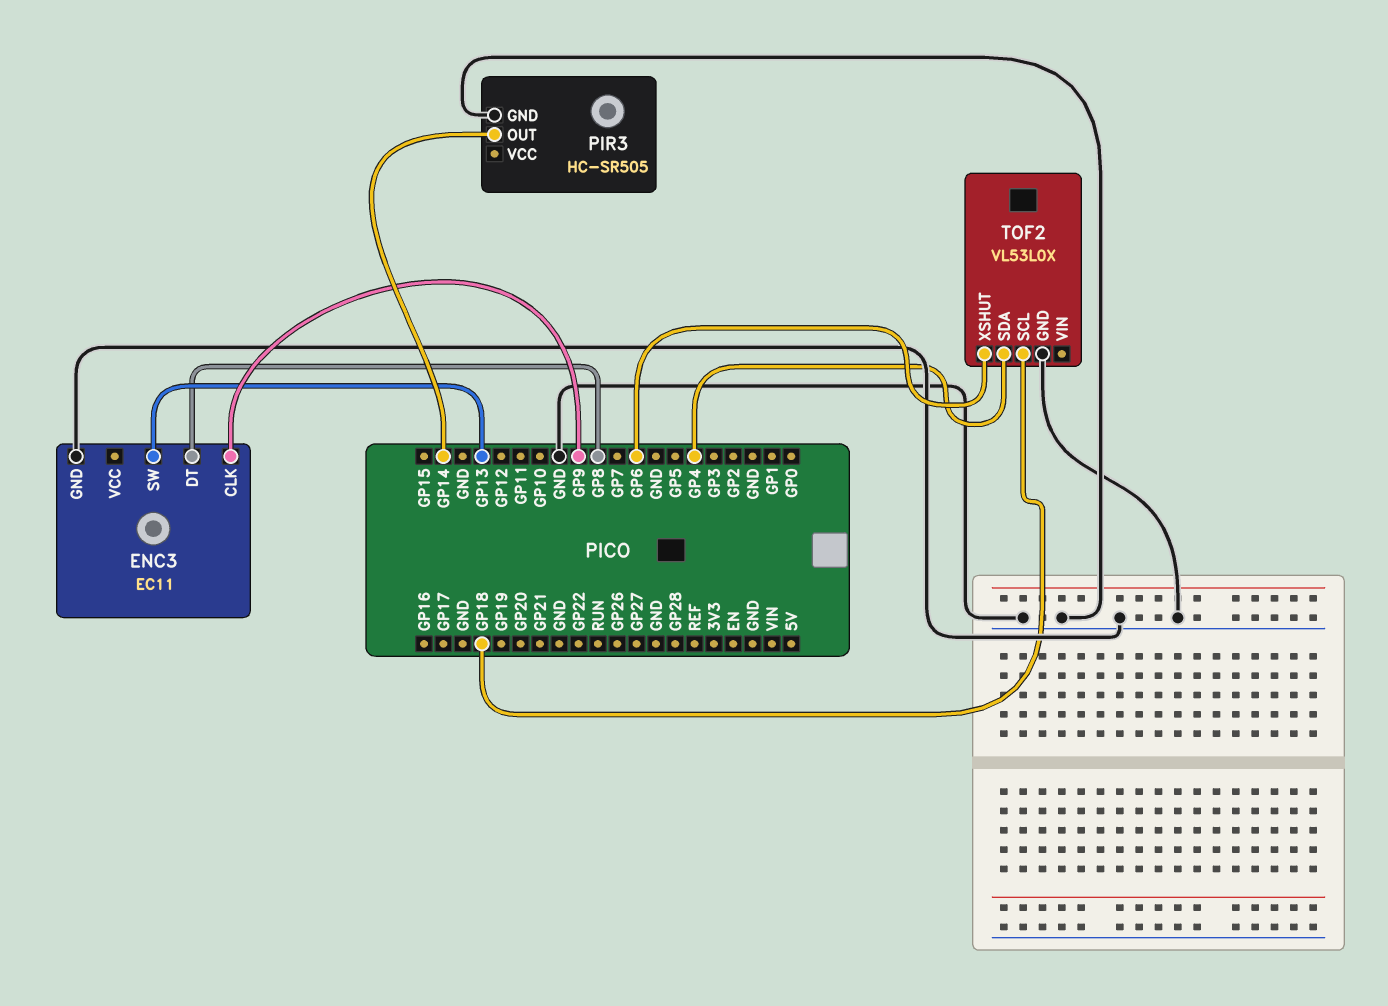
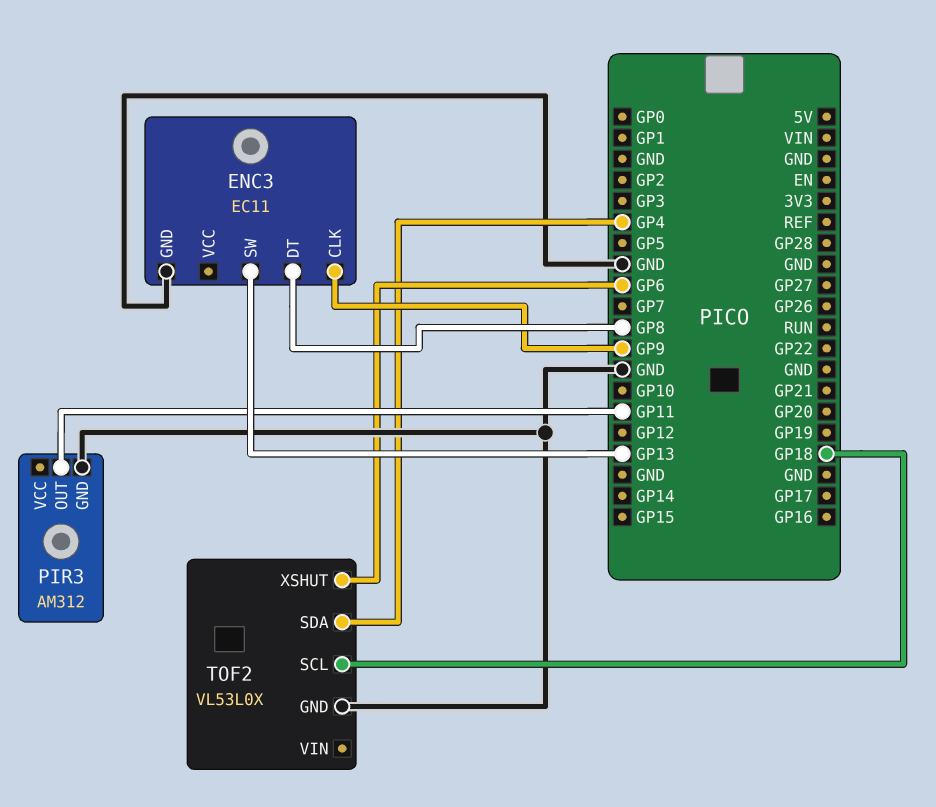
PIR3: HC-SR505 -> AM312
PIR3 pin OUT: GP14 -> GP11

